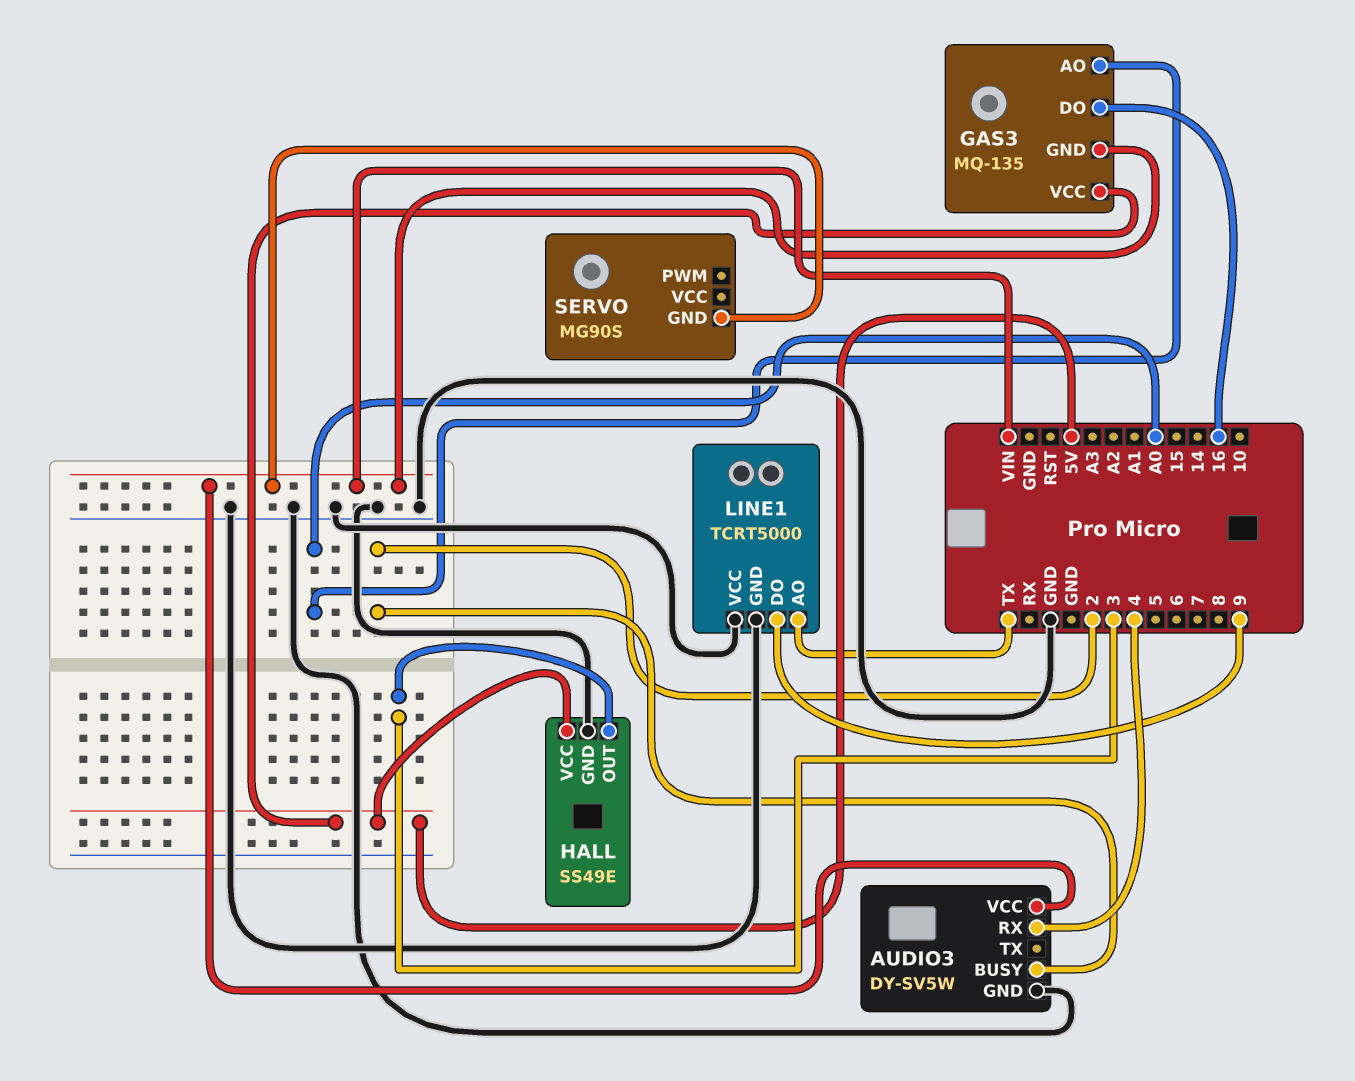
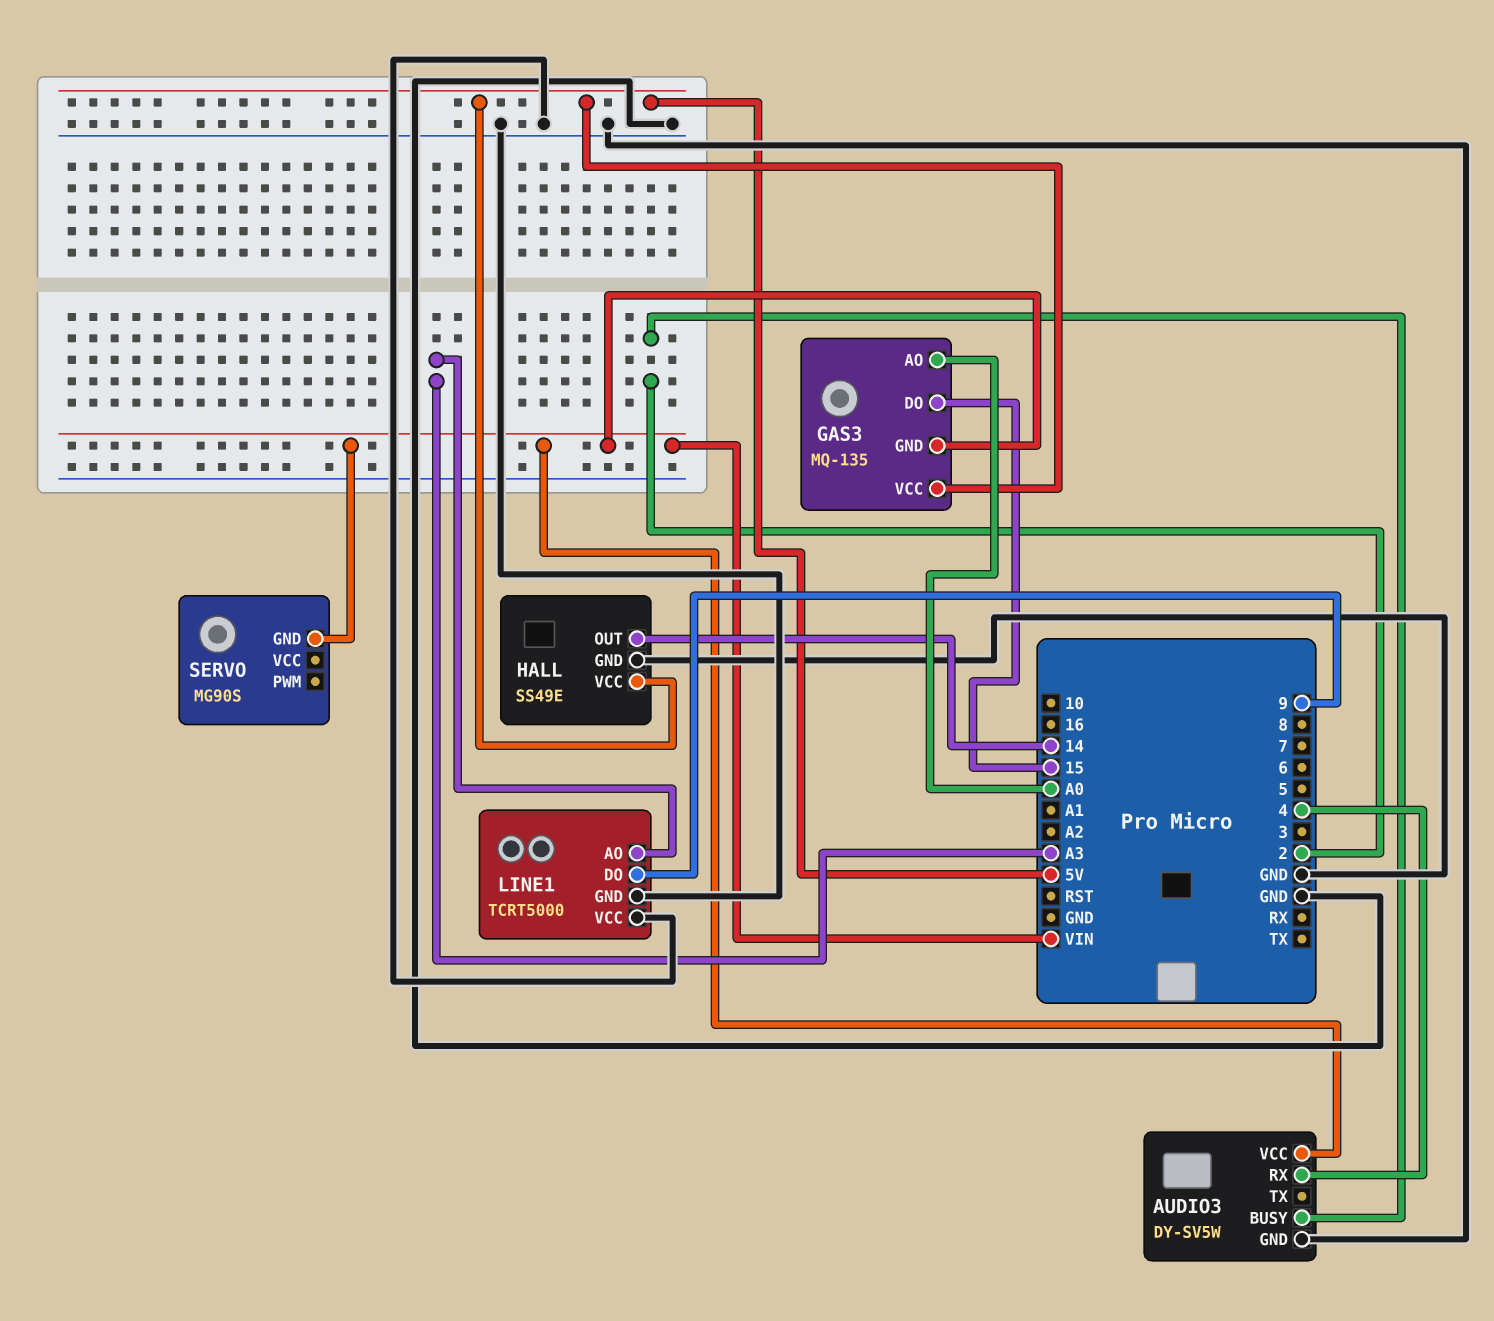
GAS3 pin DO: 16 -> 15
HALL pin OUT: 3 -> 14
LINE1 pin AO: TX -> A3

